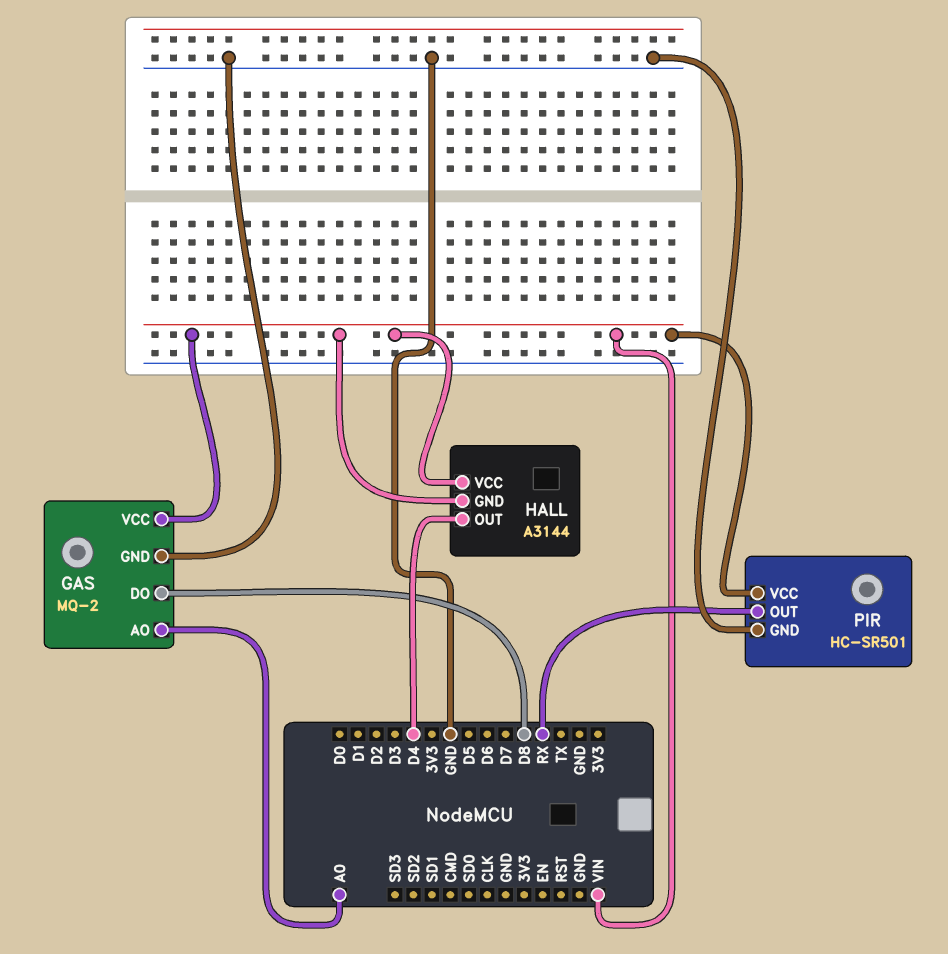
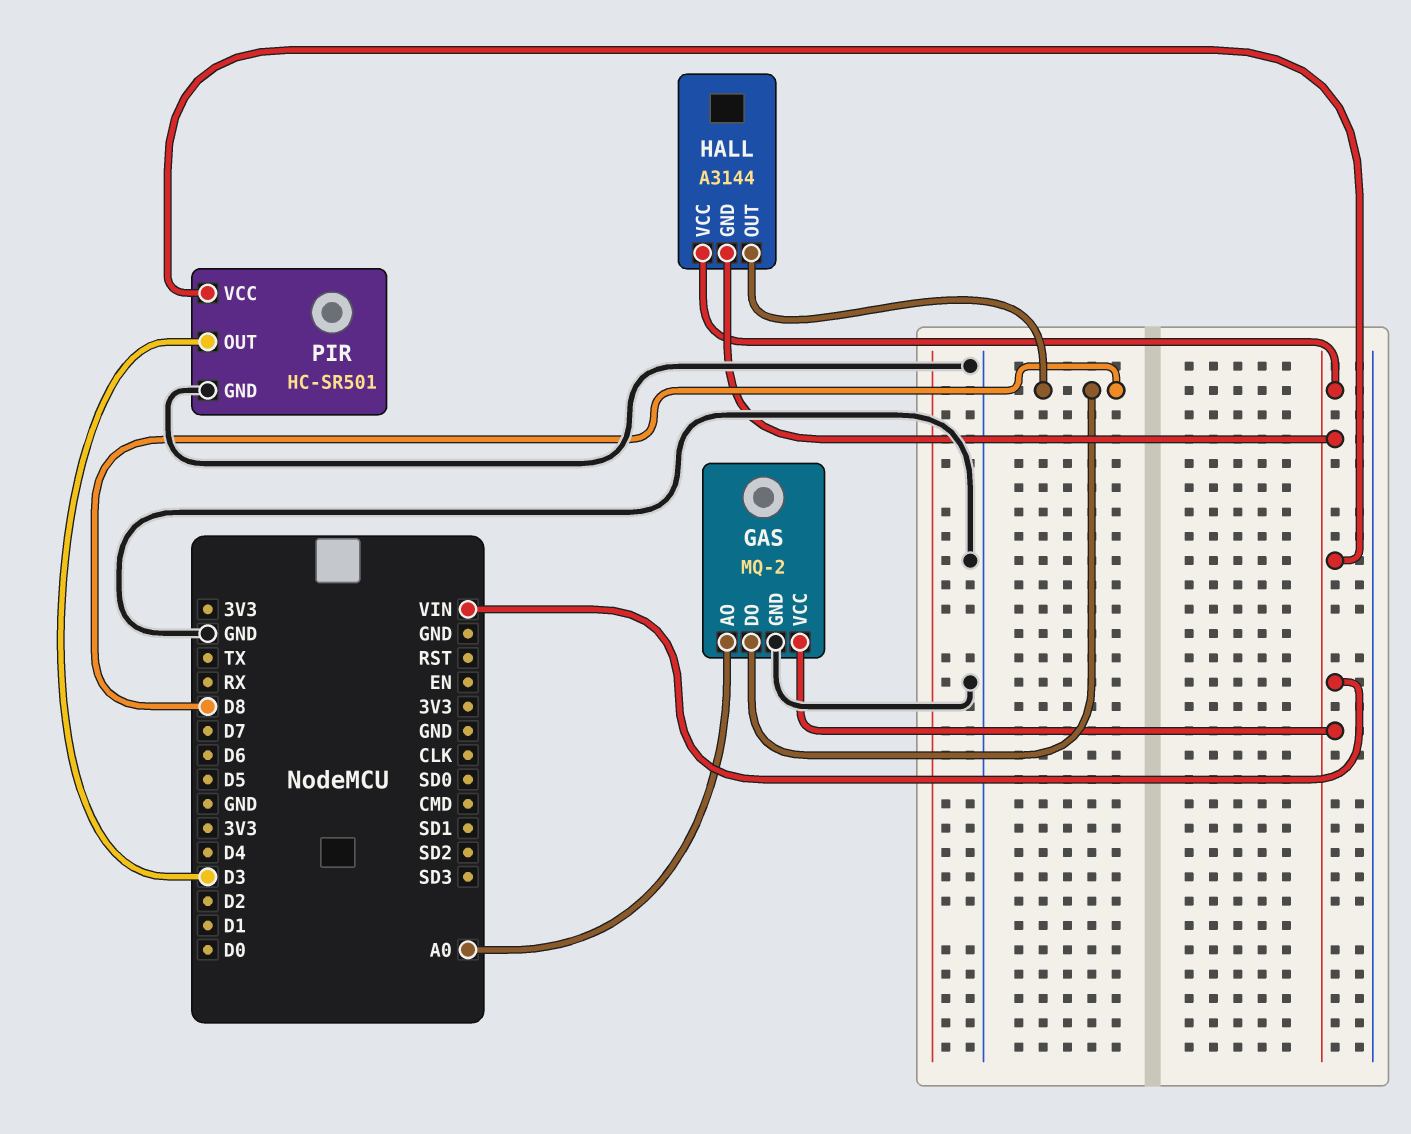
HALL pin OUT: D4 -> D8
PIR pin OUT: RX -> D3

